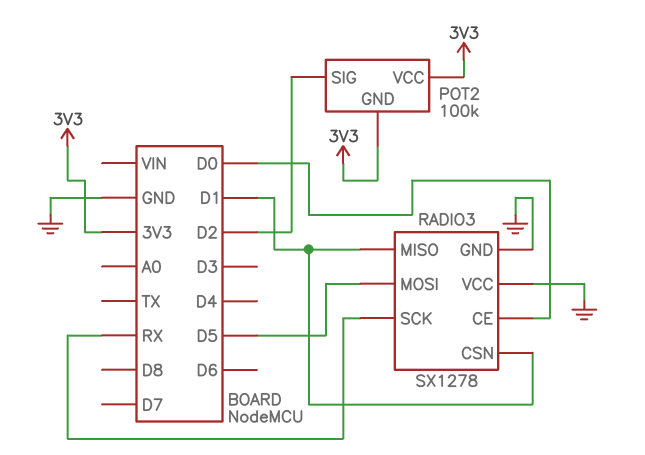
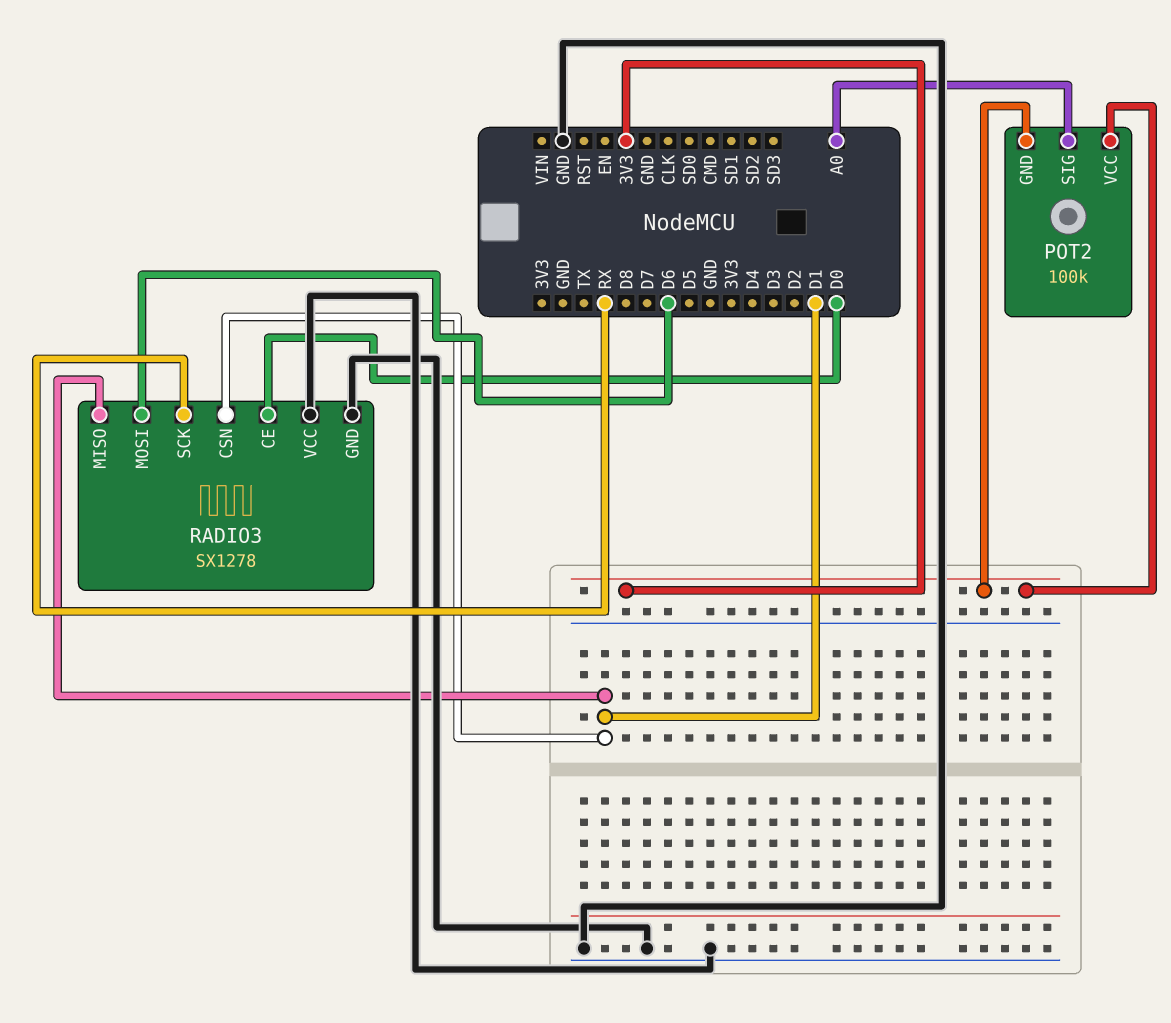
POT2 pin SIG: D2 -> A0
RADIO3 pin MOSI: D5 -> D6

